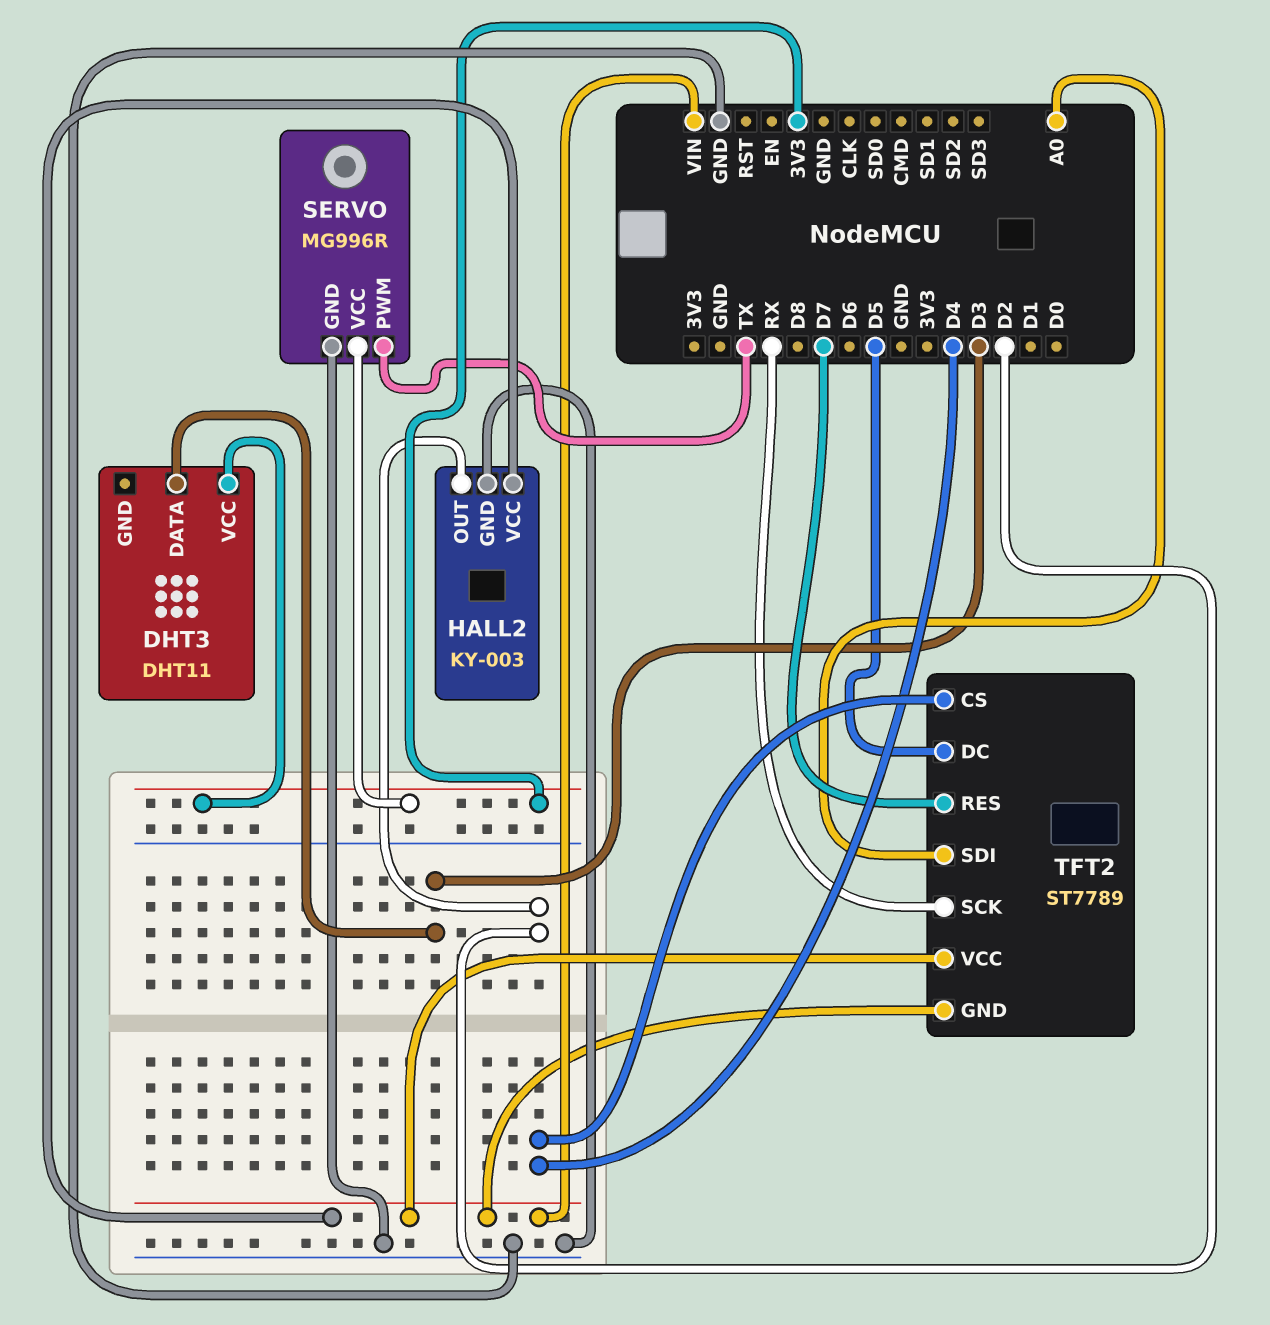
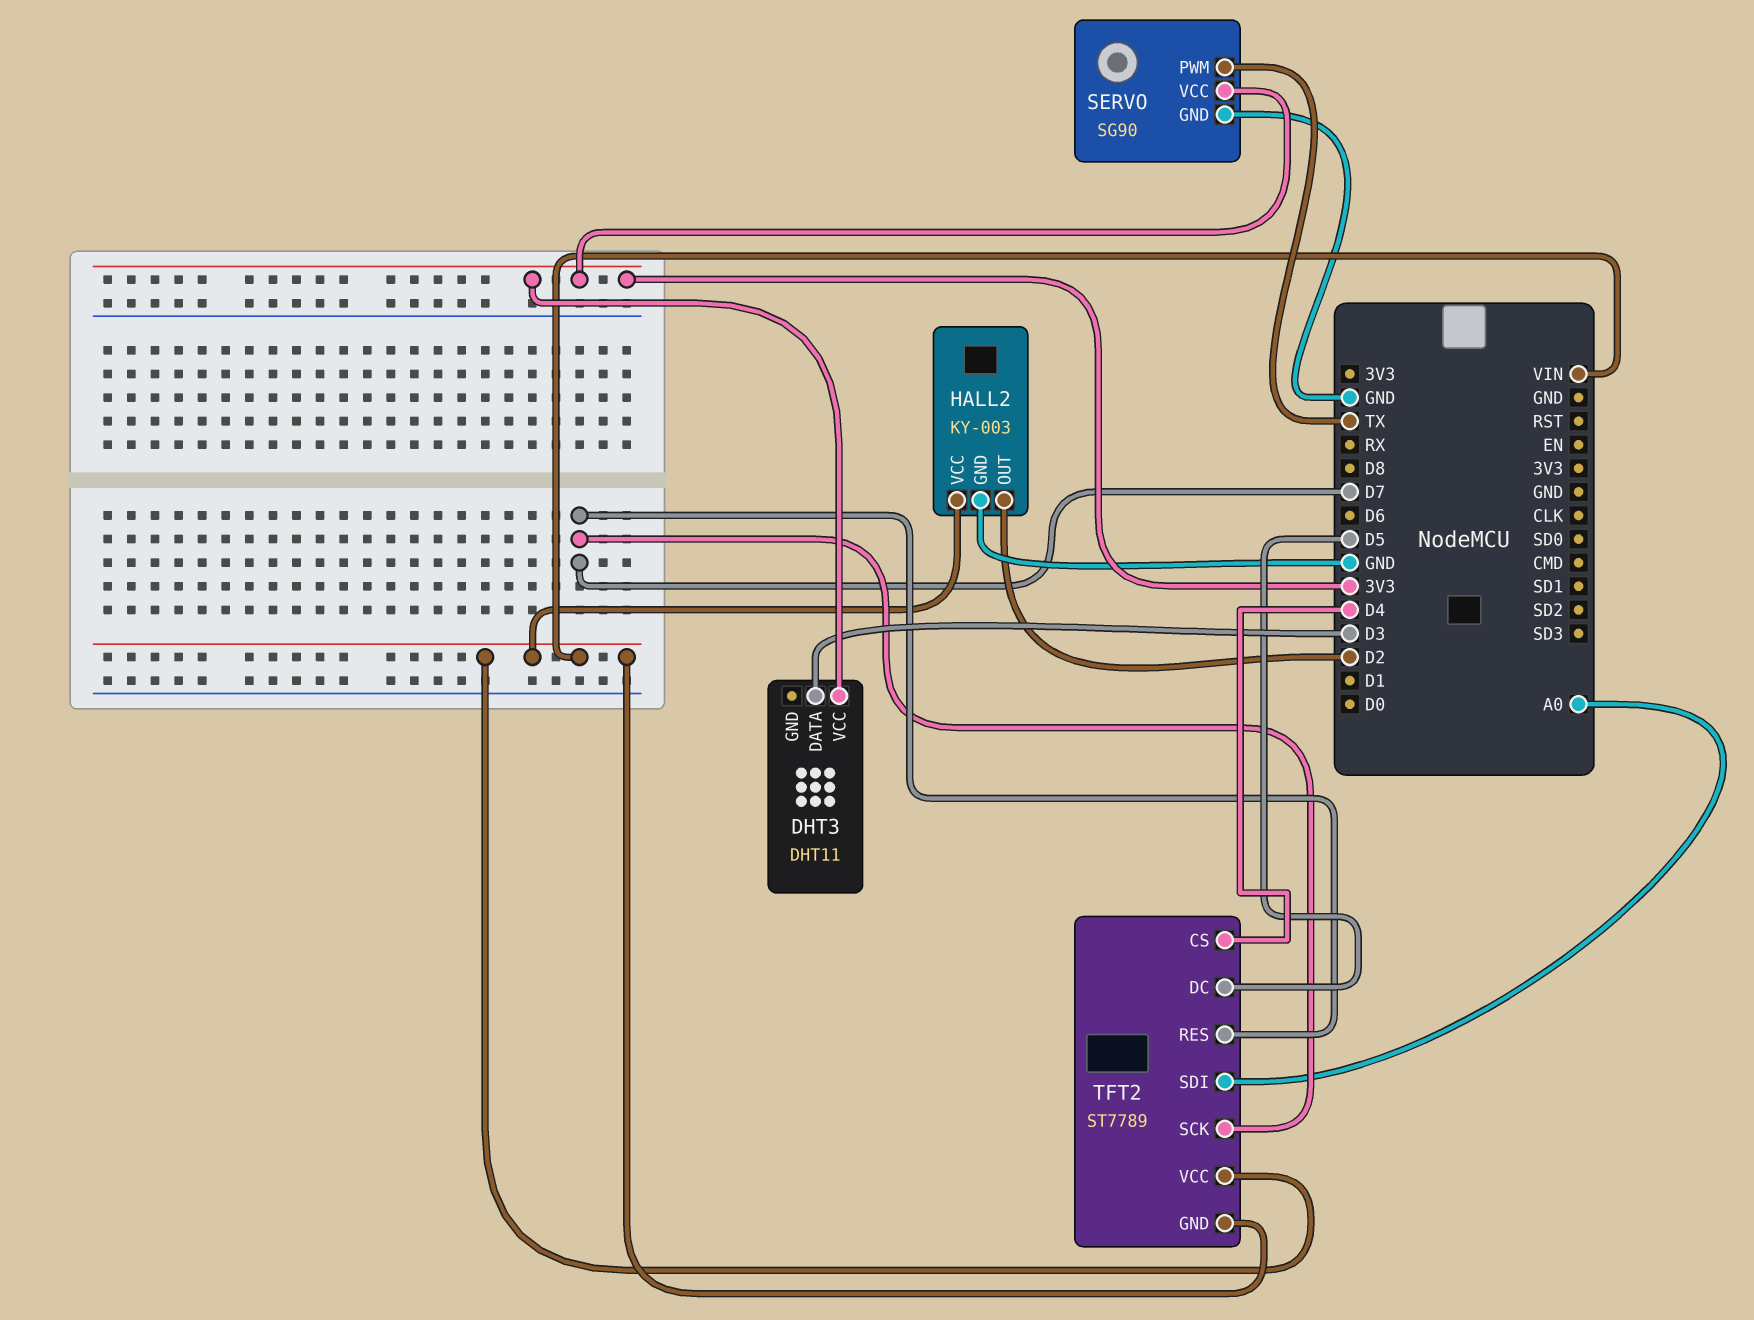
SERVO: MG996R -> SG90
TFT2 pin SCK: RX -> D7

